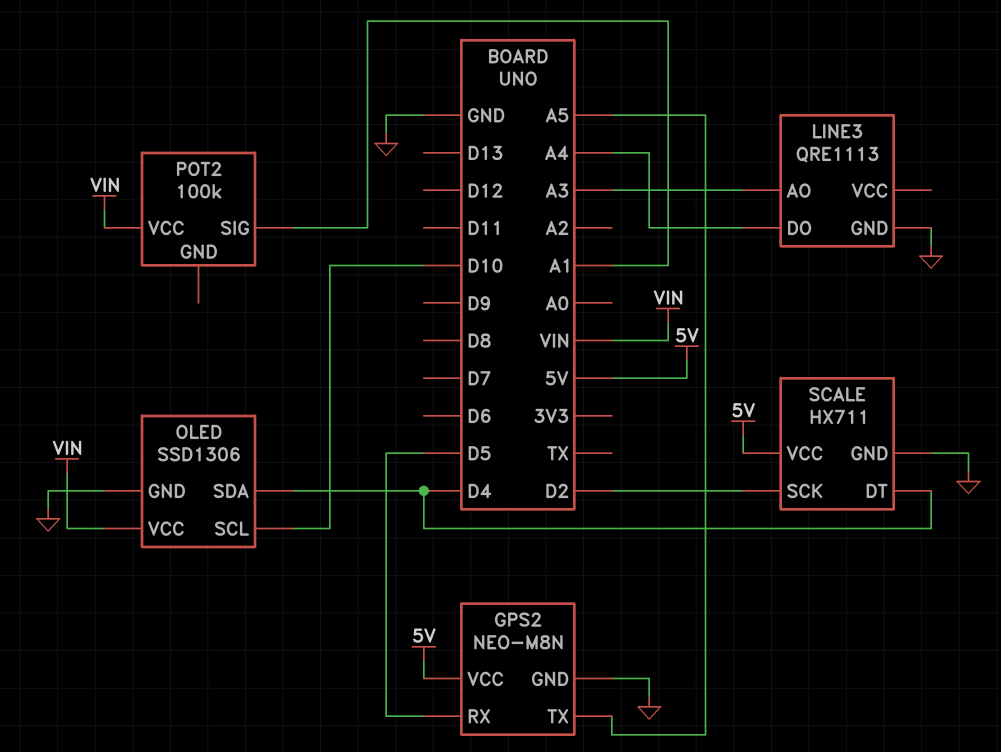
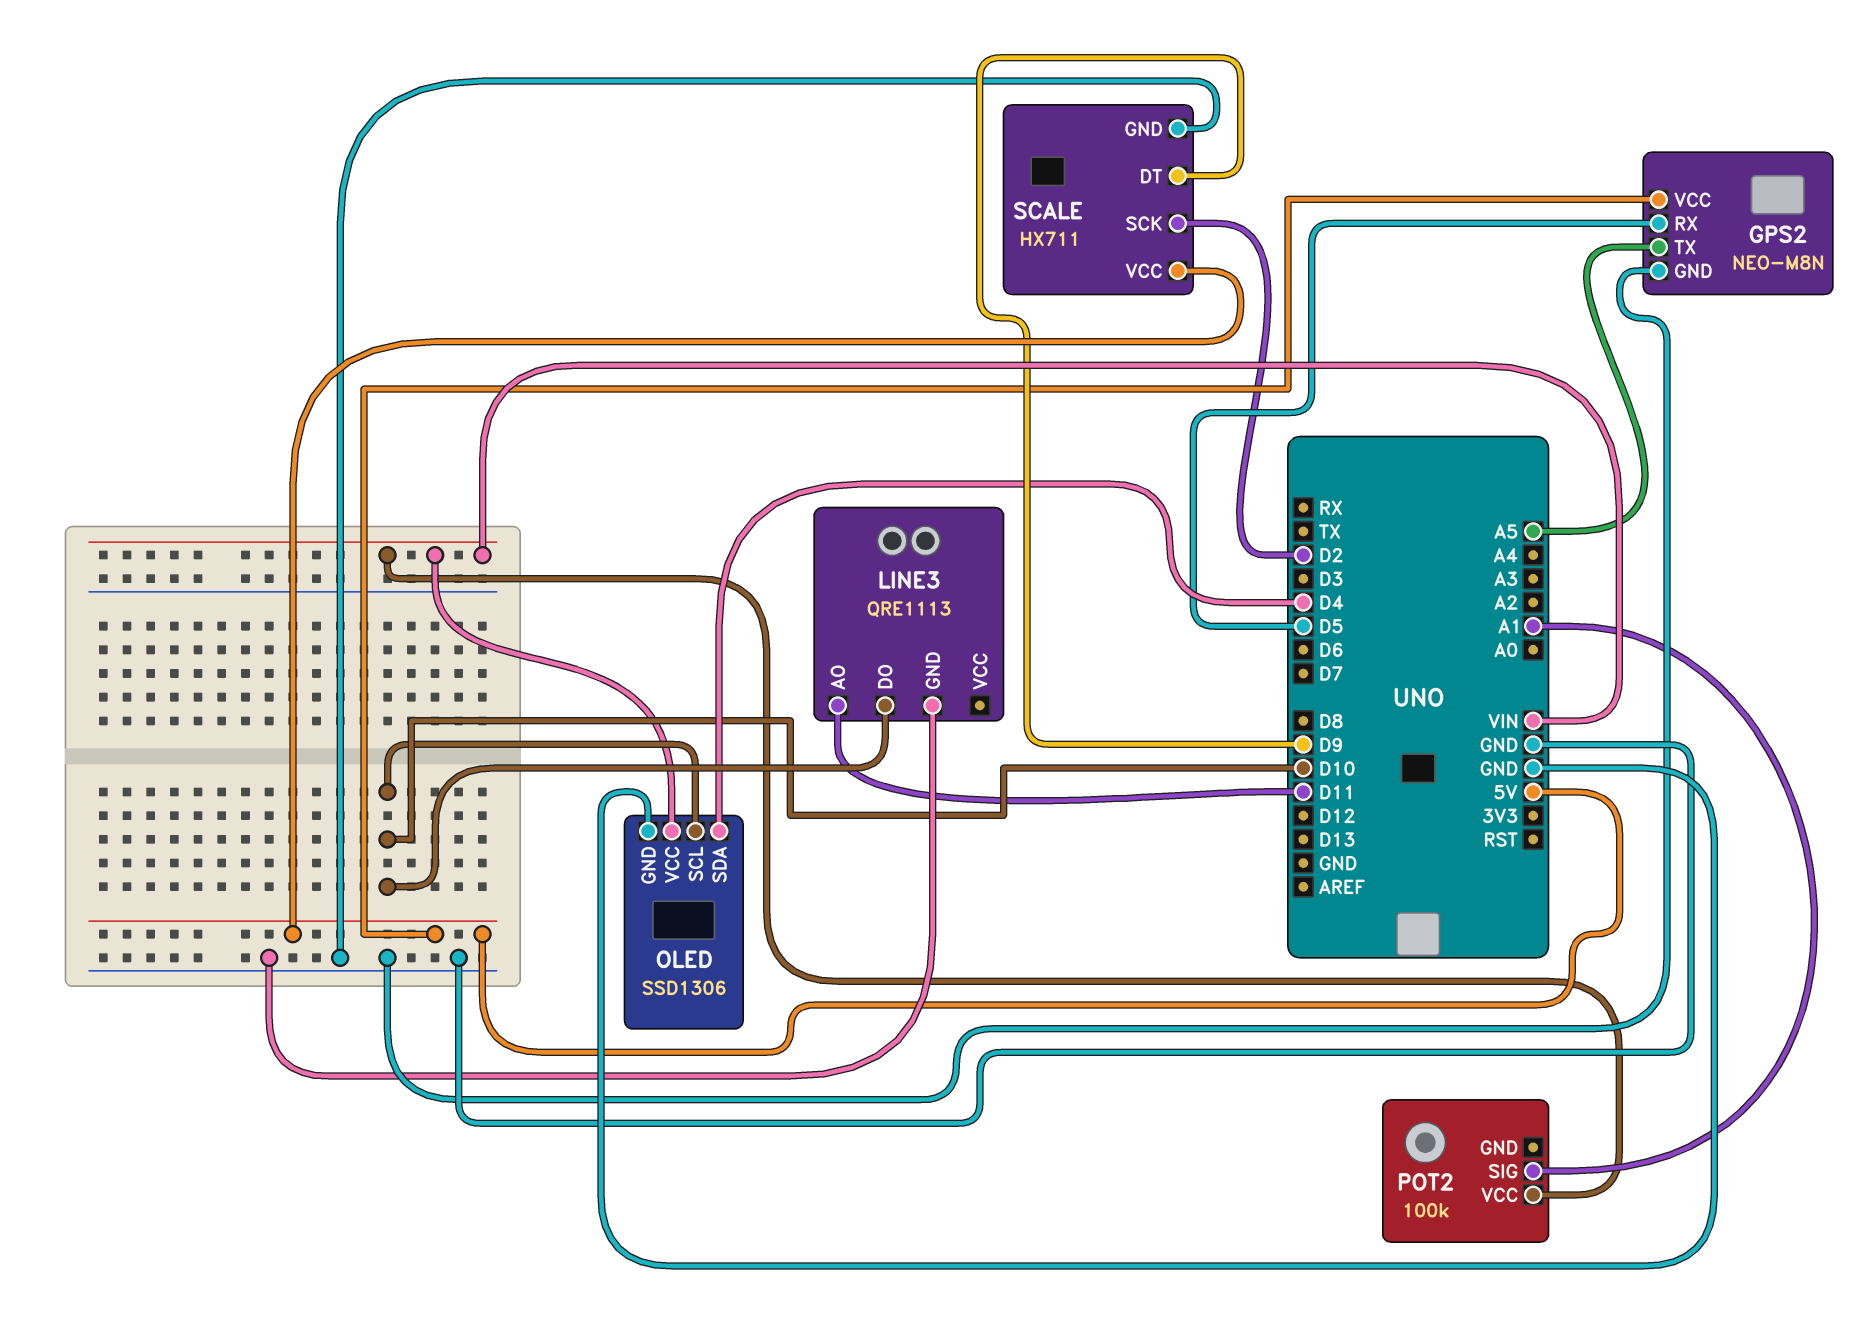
LINE3 pin AO: A3 -> D11
LINE3 pin DO: A4 -> D10
SCALE pin DT: D4 -> D9

